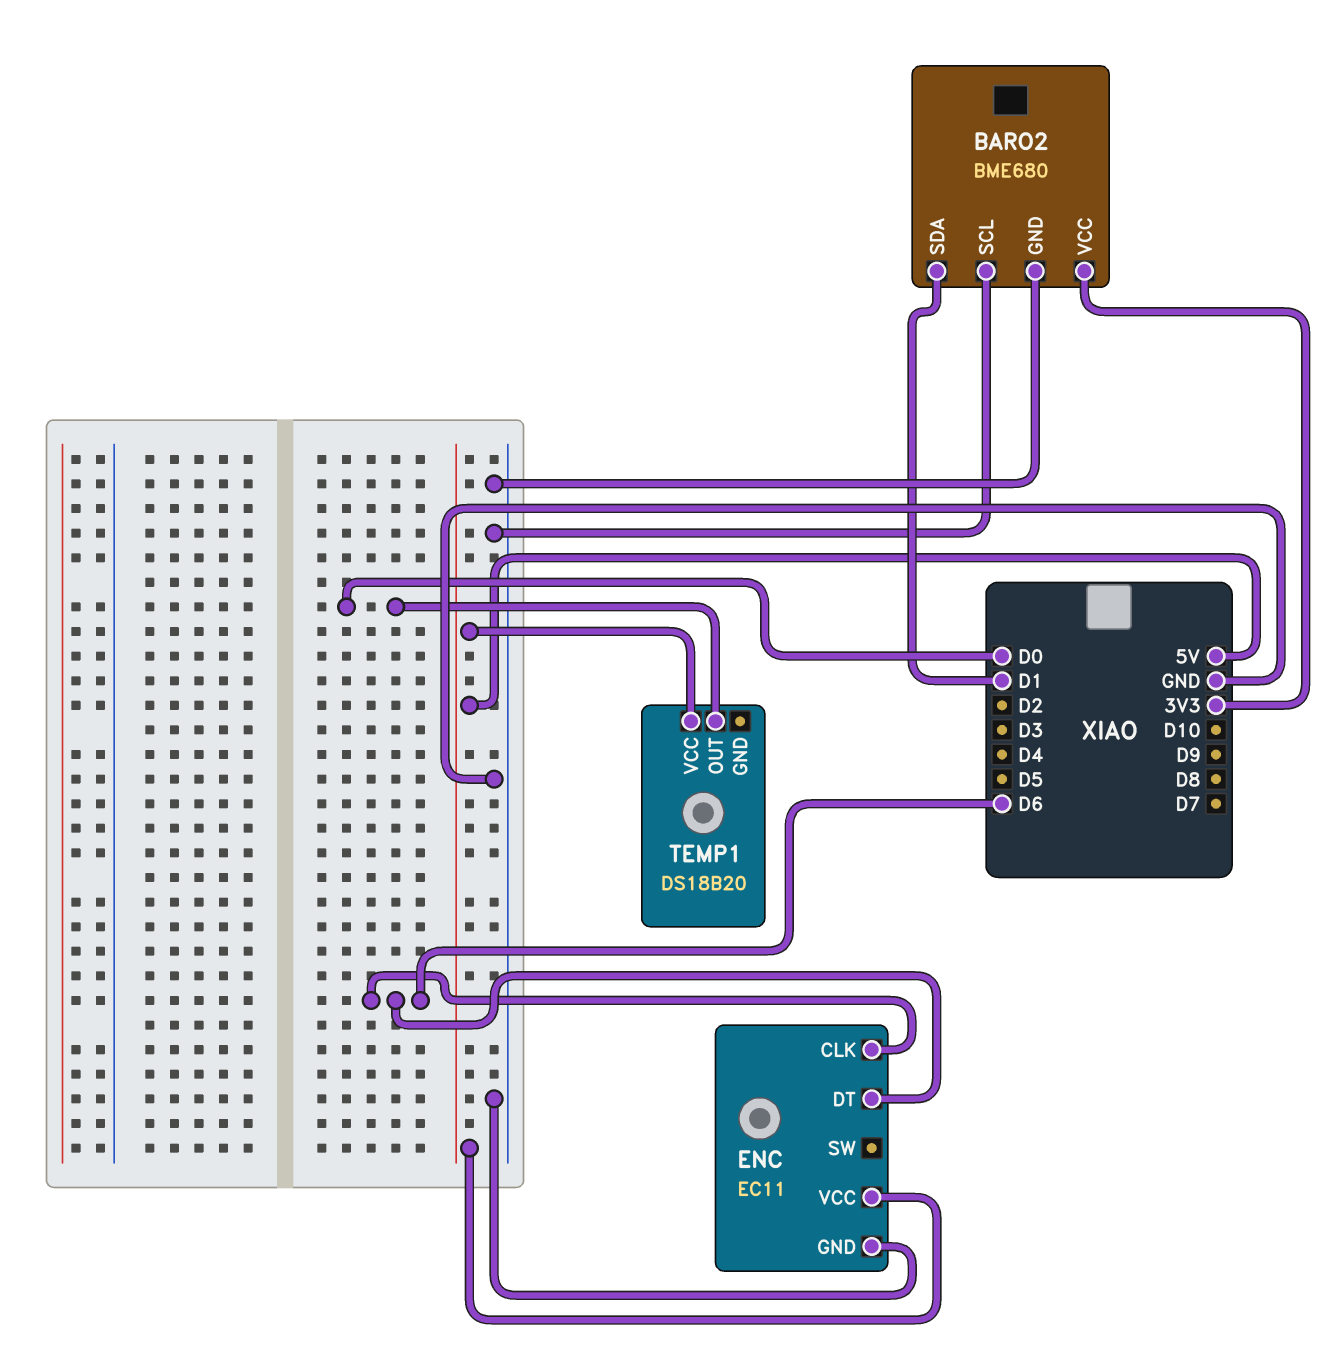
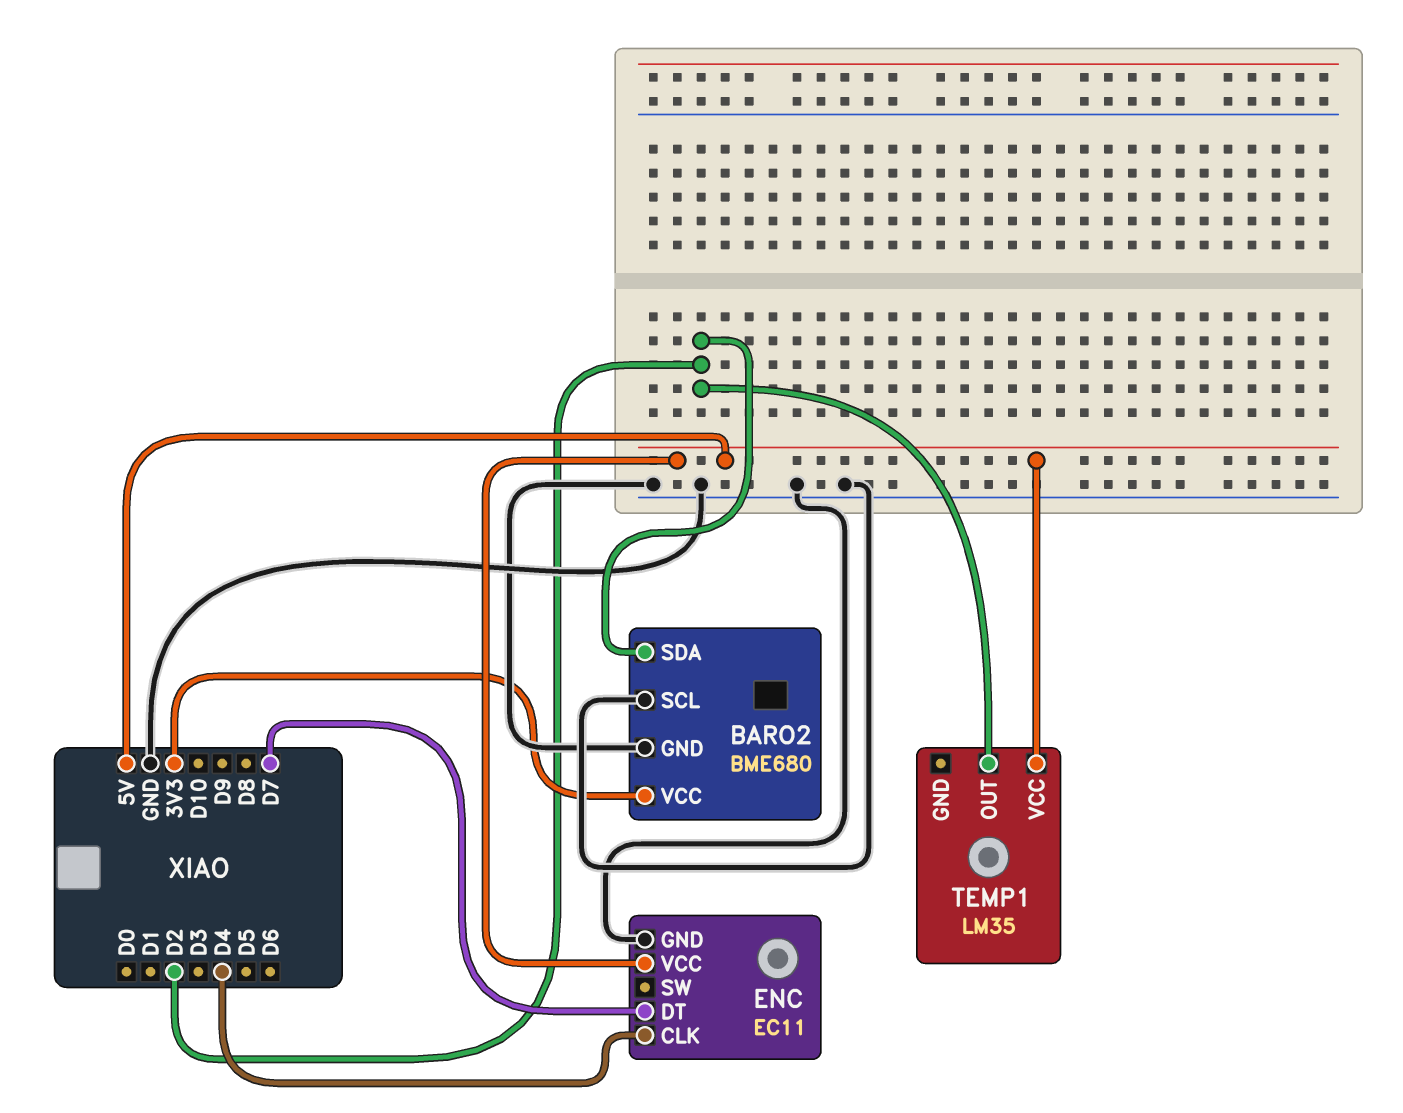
BARO2 pin SDA: D1 -> D2
ENC pin CLK: D6 -> D4
ENC pin DT: D6 -> D7
TEMP1: DS18B20 -> LM35
TEMP1 pin OUT: D0 -> D2

